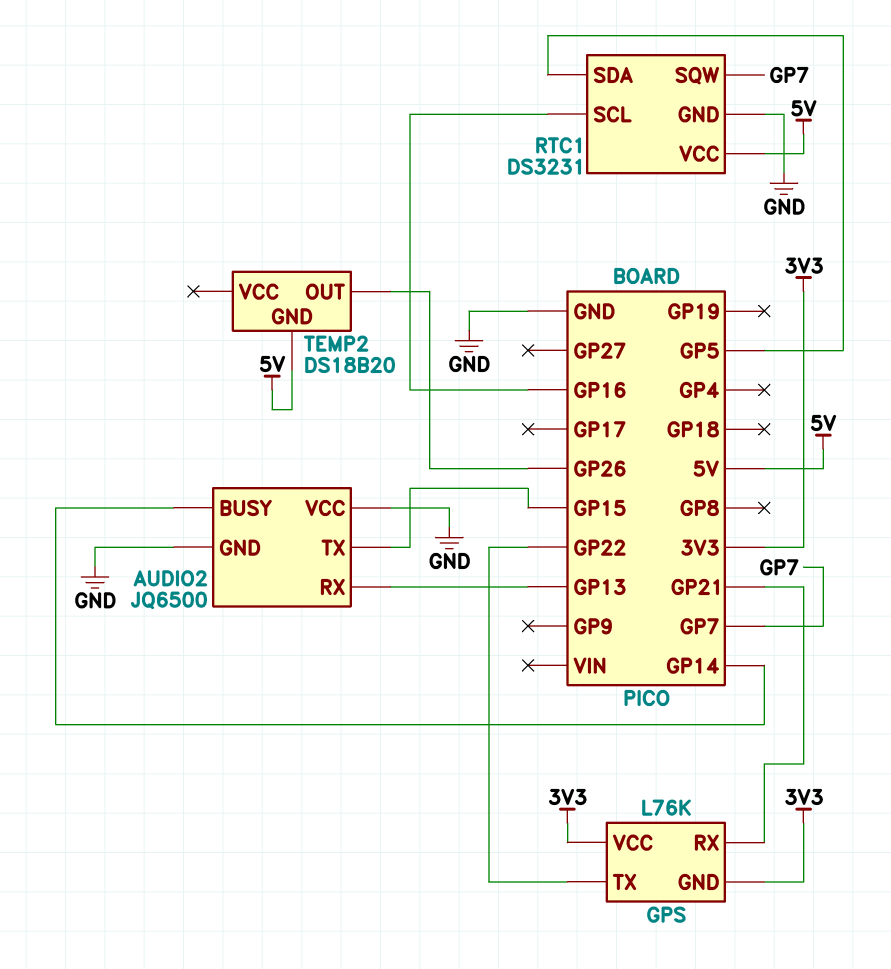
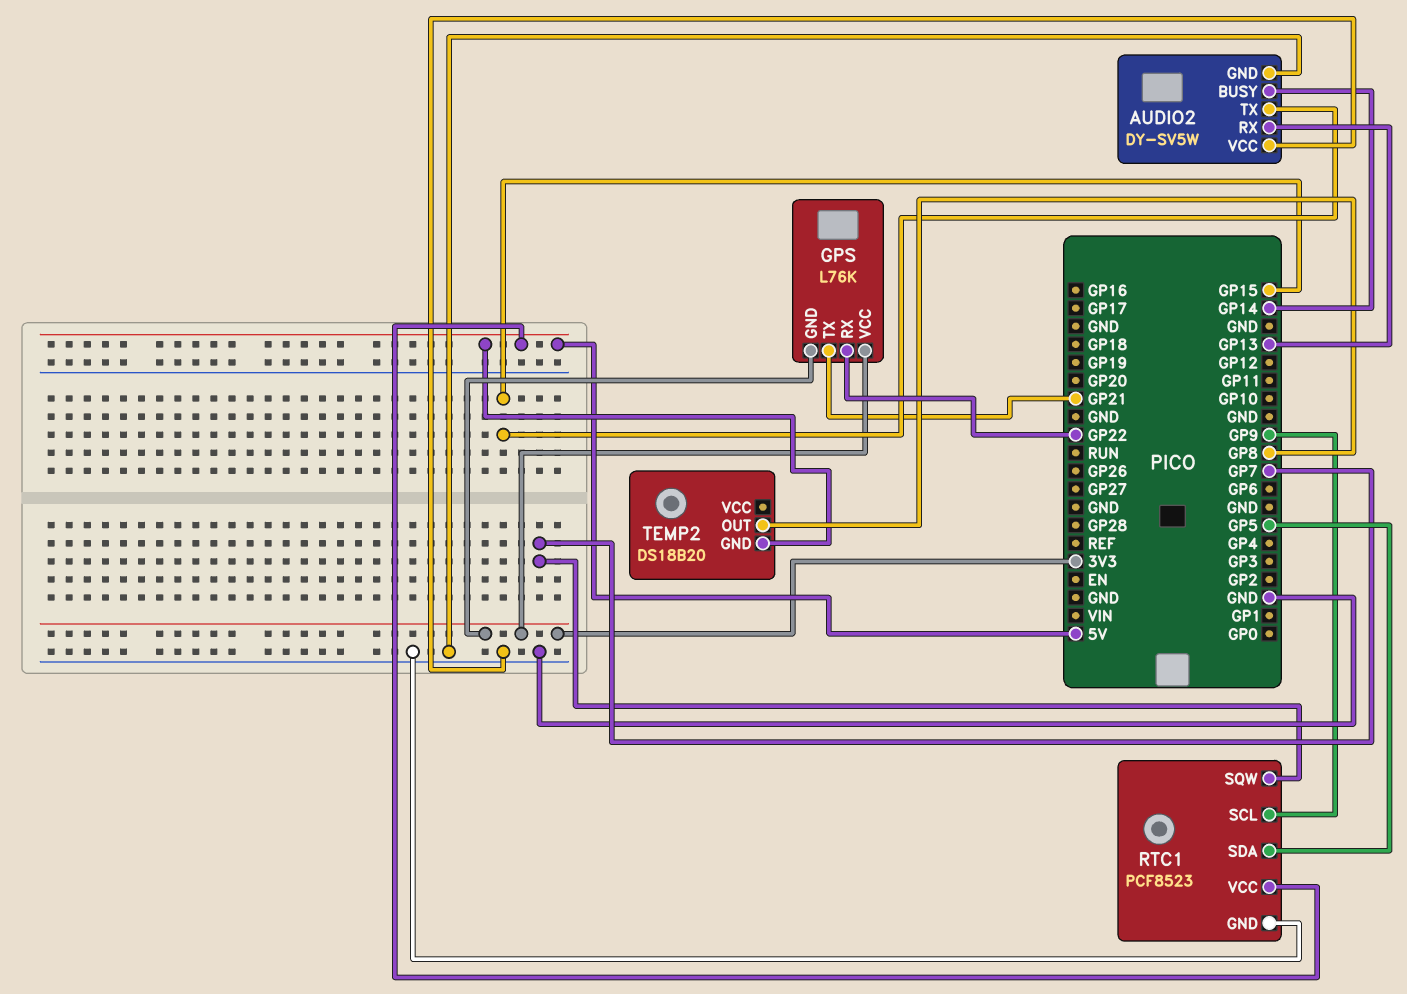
AUDIO2: JQ6500 -> DY-SV5W
GPS pin RX: GP21 -> GP22
GPS pin TX: GP22 -> GP21
RTC1: DS3231 -> PCF8523
RTC1 pin SCL: GP16 -> GP9
TEMP2 pin OUT: GP26 -> GP8

